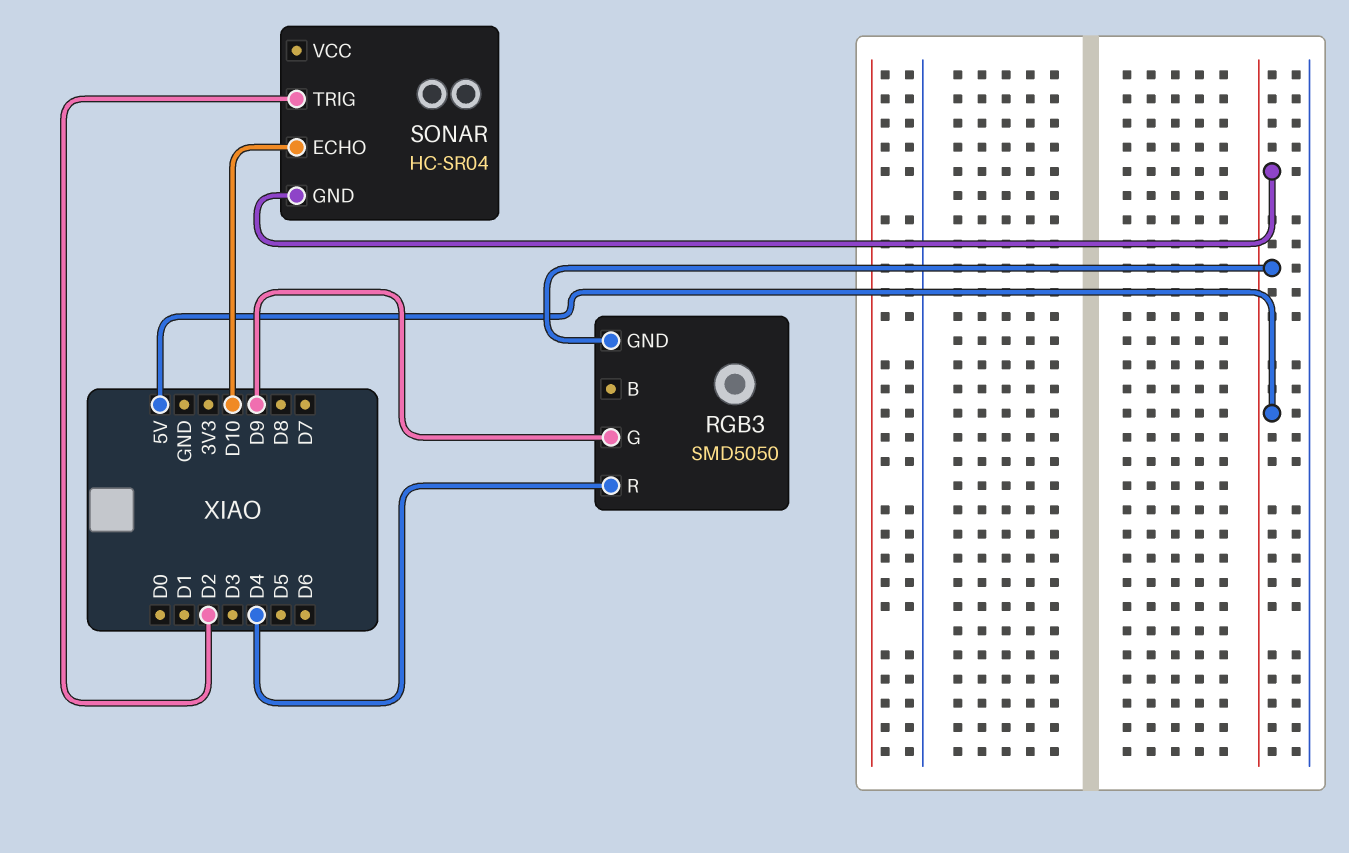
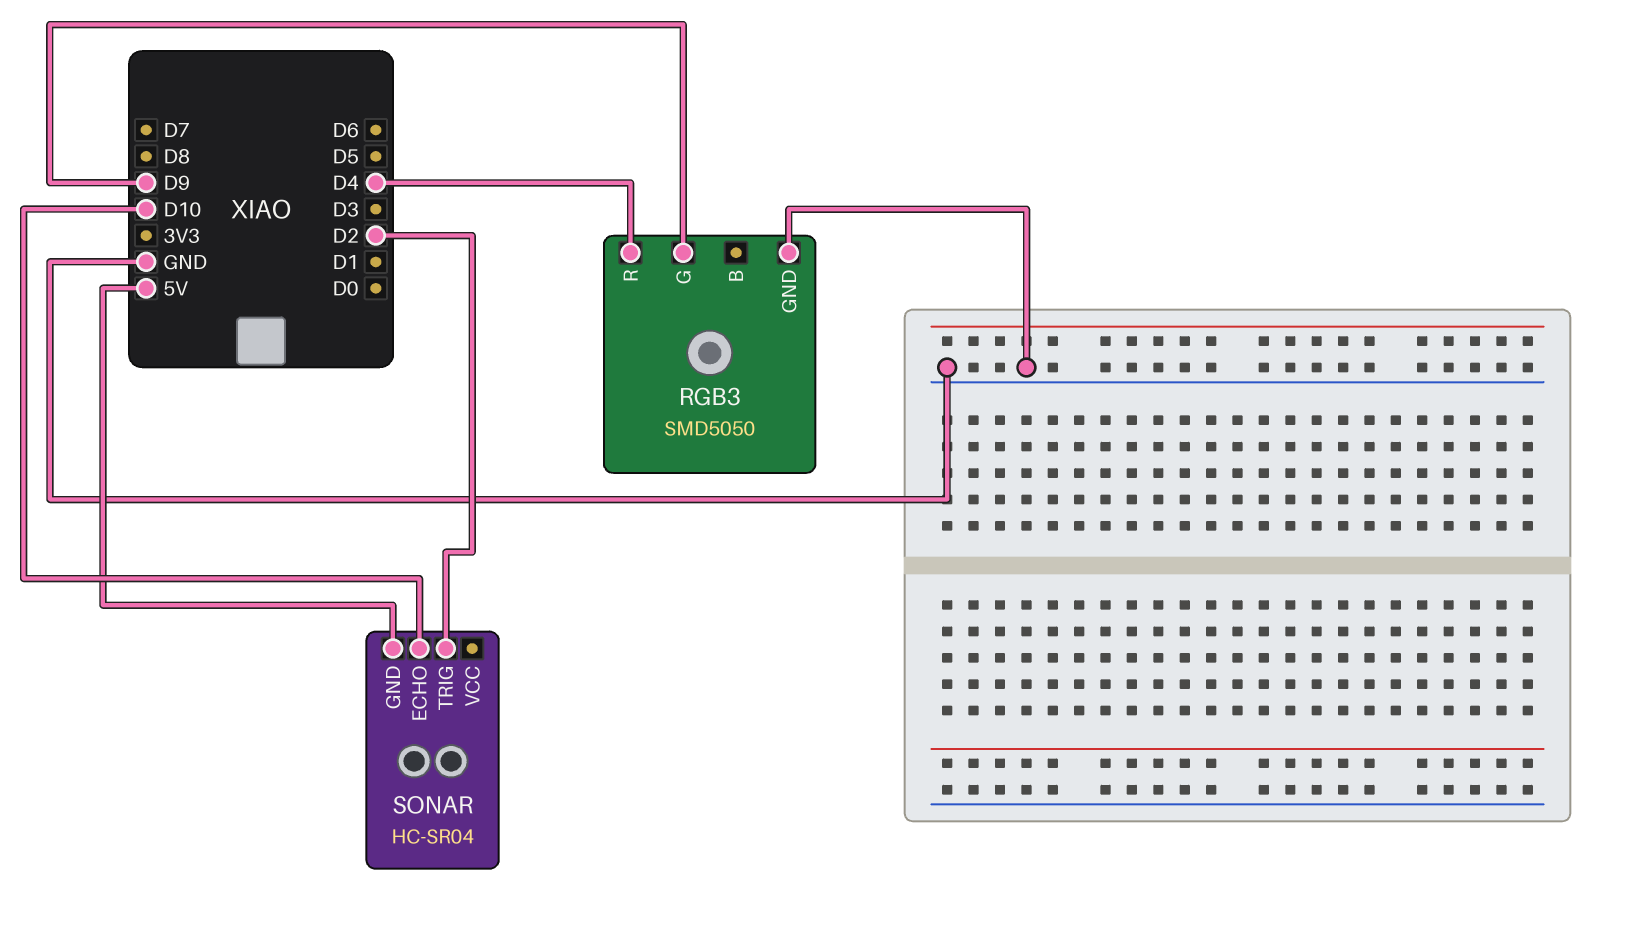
RGB3 pin GND: 5V -> GND

